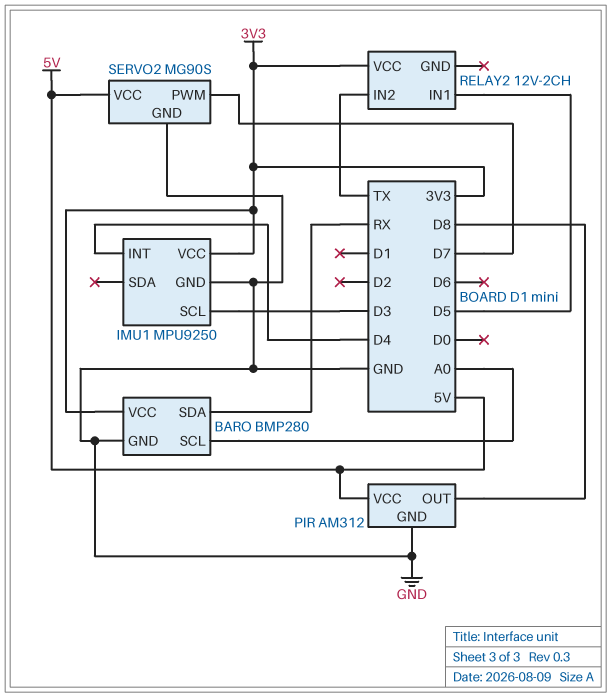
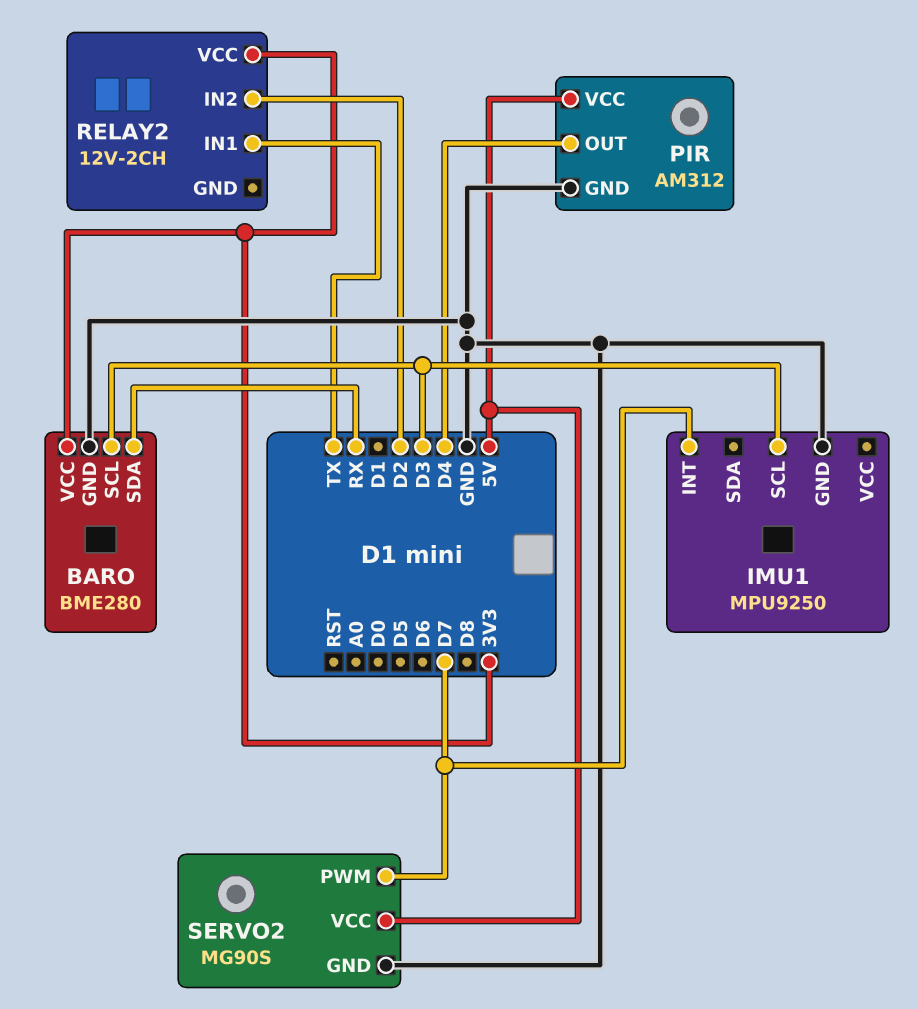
BARO: BMP280 -> BME280
BARO pin SCL: A0 -> D3
IMU1 pin INT: D4 -> D7
IMU1 pin VCC: 3V3 -> none
PIR pin OUT: D8 -> D4
RELAY2 pin IN1: D5 -> TX
RELAY2 pin IN2: TX -> D2

